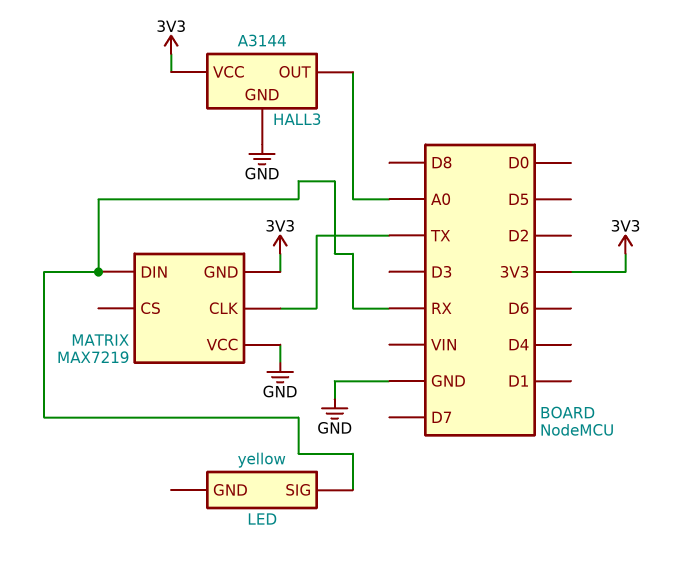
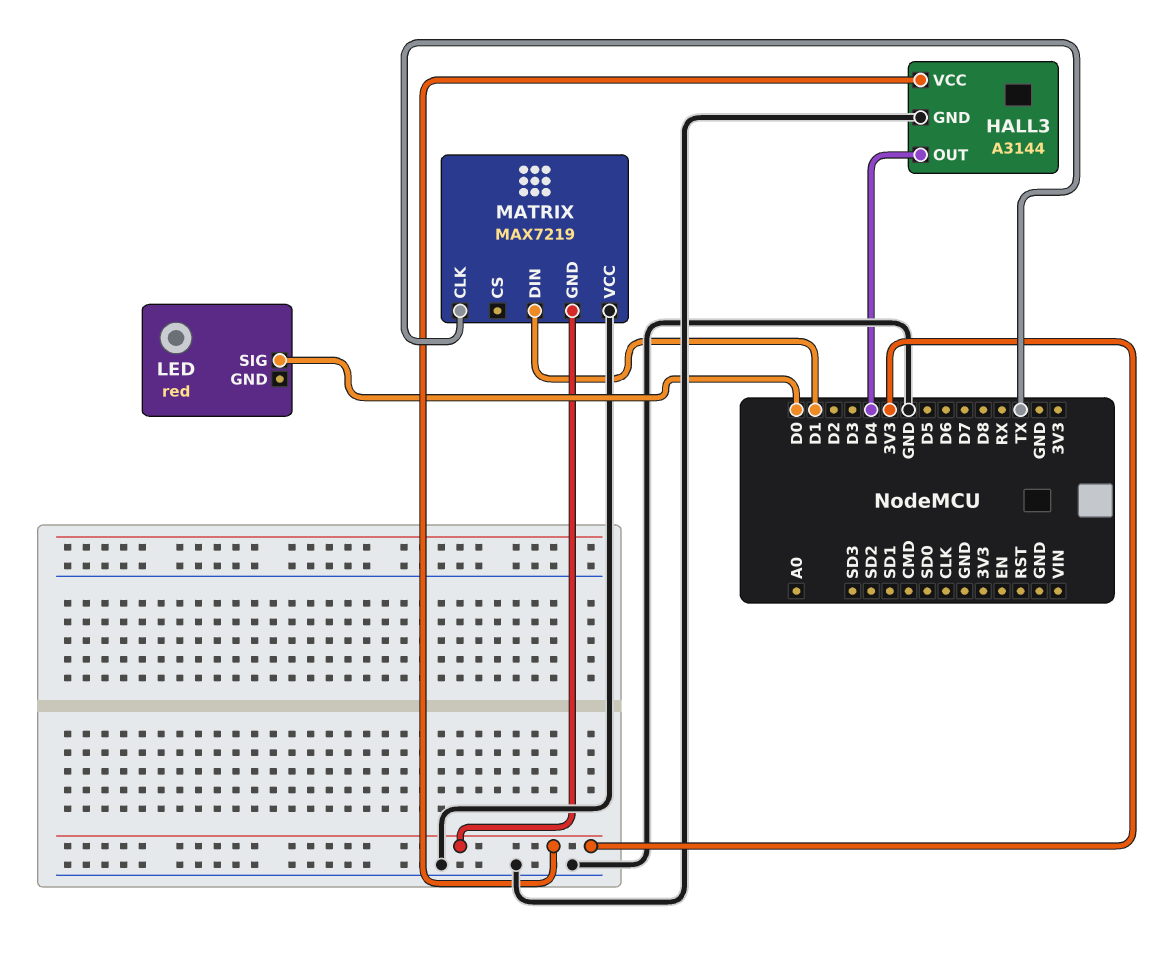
HALL3 pin OUT: A0 -> D4
LED: yellow -> red
LED pin SIG: RX -> D0
MATRIX pin DIN: RX -> D1

